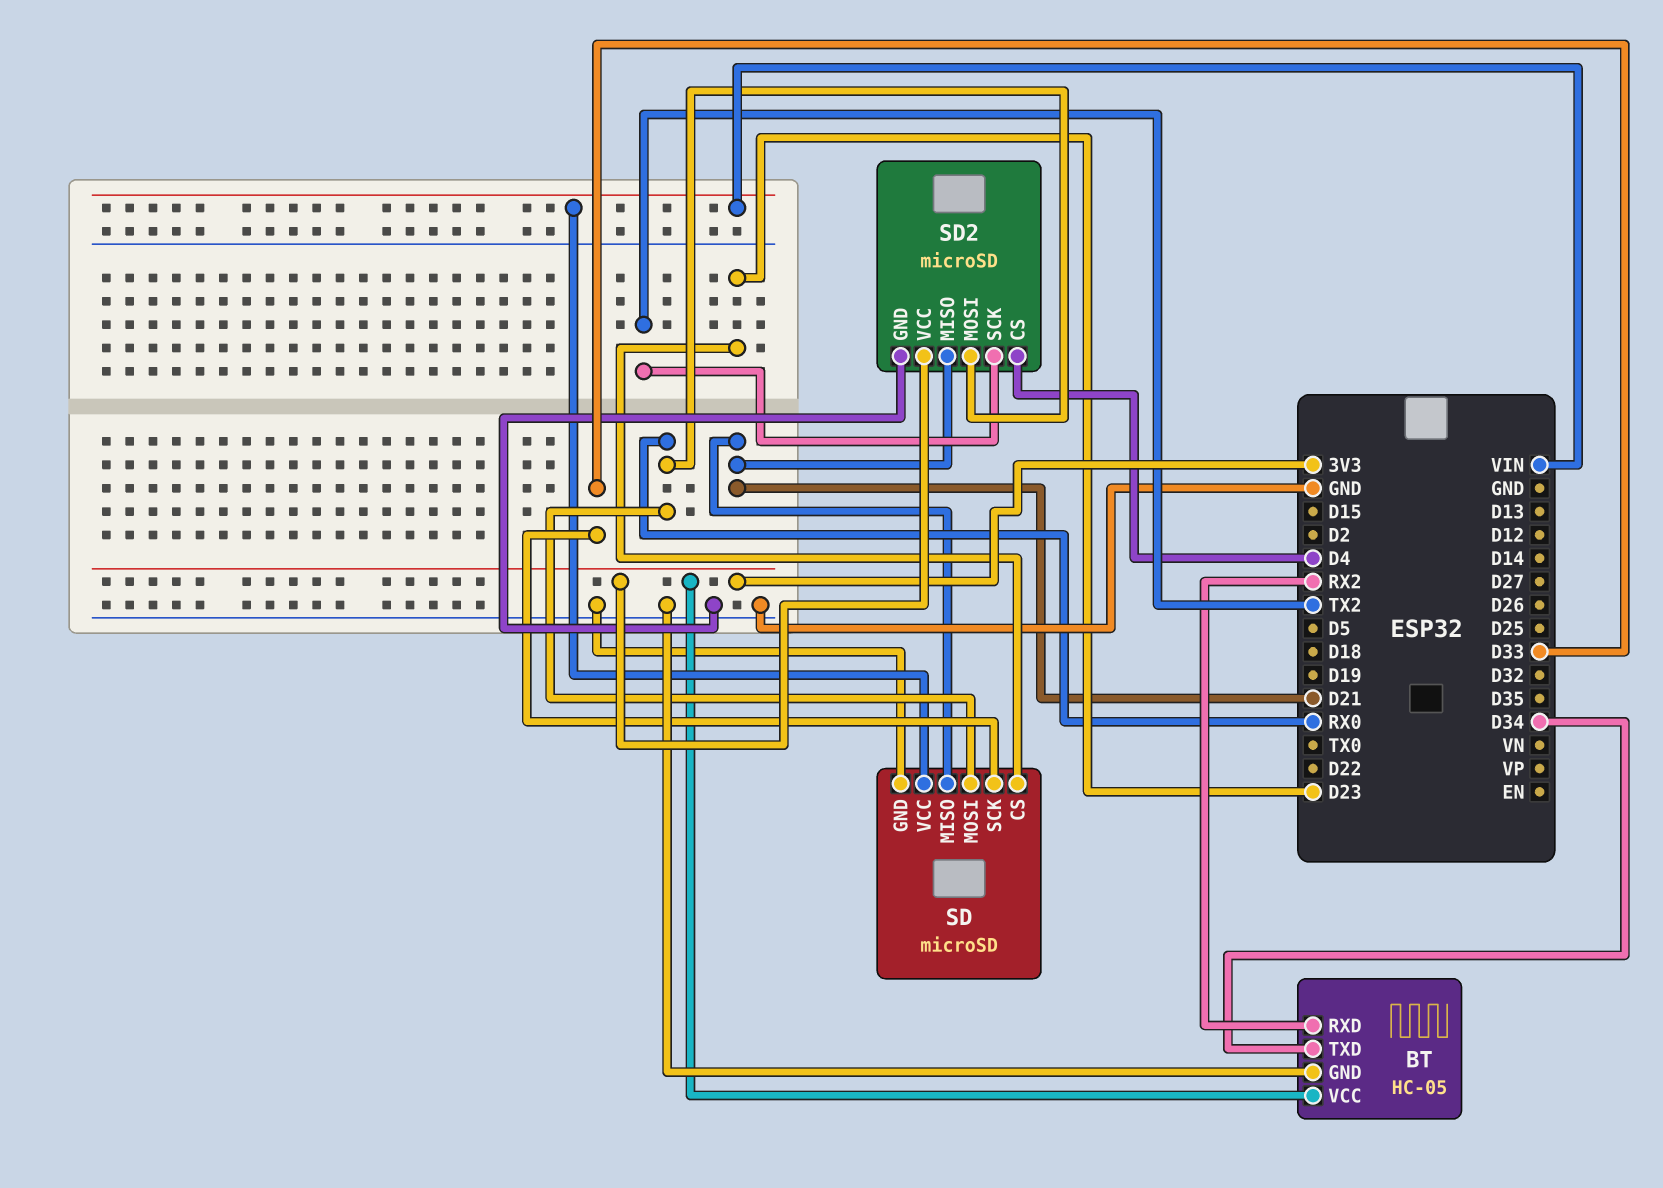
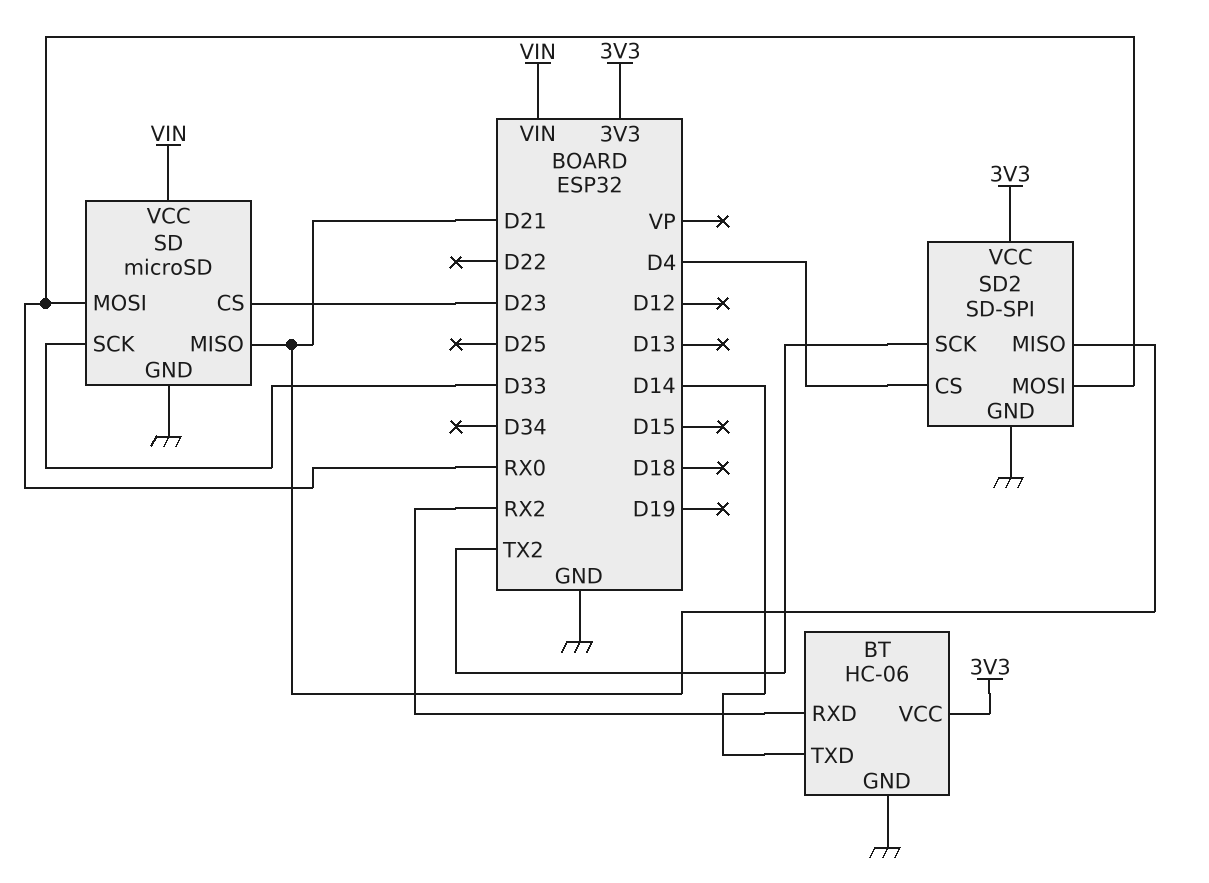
BT: HC-05 -> HC-06
BT pin TXD: D34 -> D14
SD2: microSD -> SD-SPI

